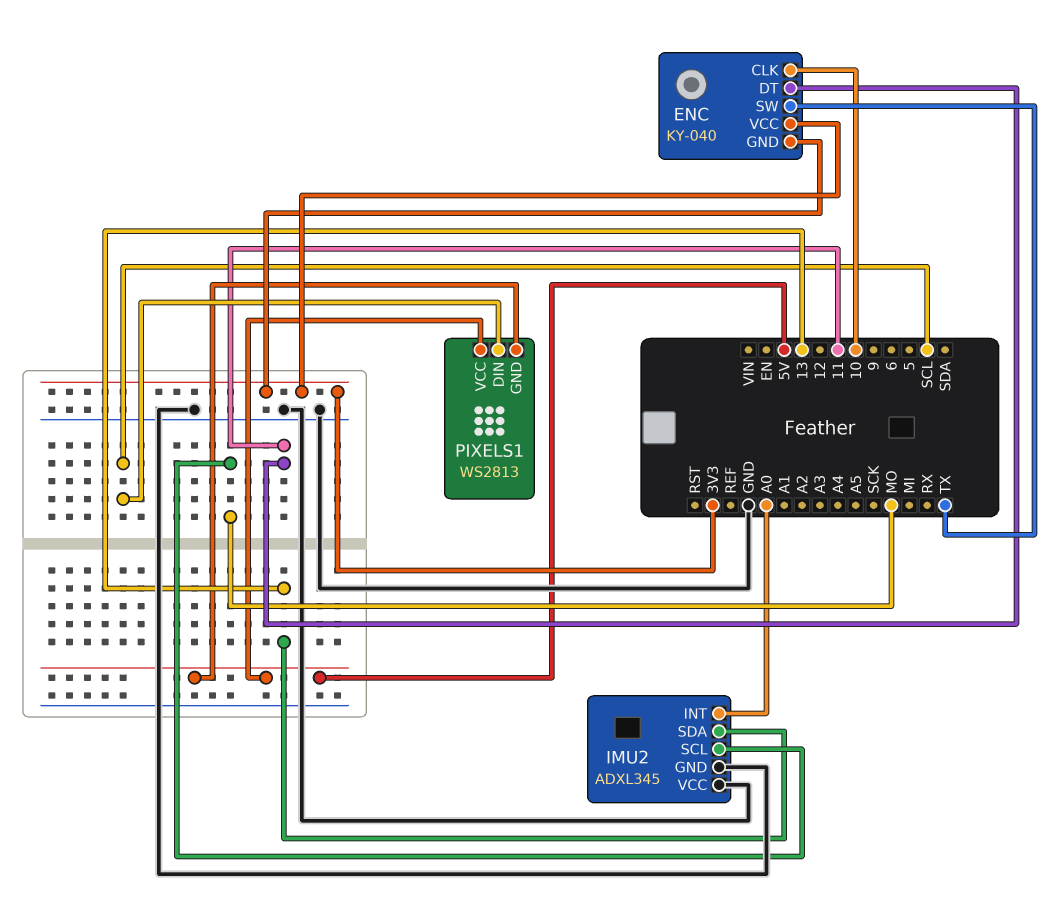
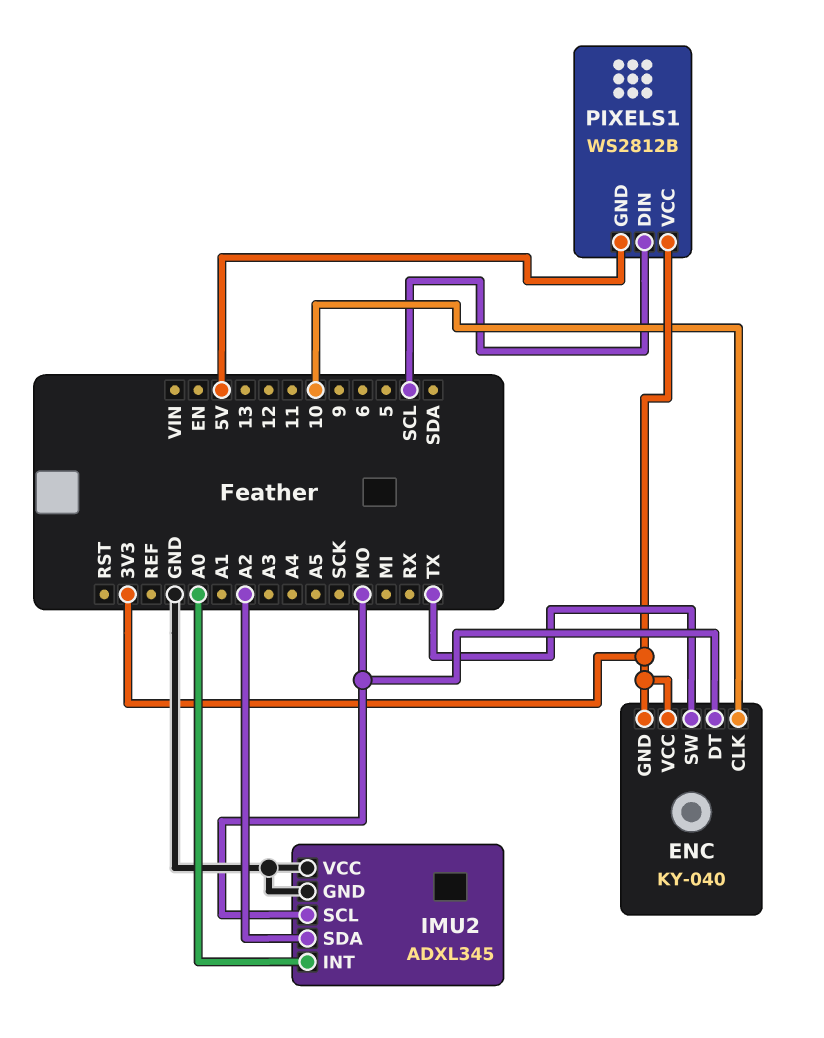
ENC pin DT: 11 -> MO
IMU2 pin SDA: 13 -> A2
PIXELS1: WS2813 -> WS2812B
PIXELS1 pin VCC: 5V -> 3V3

